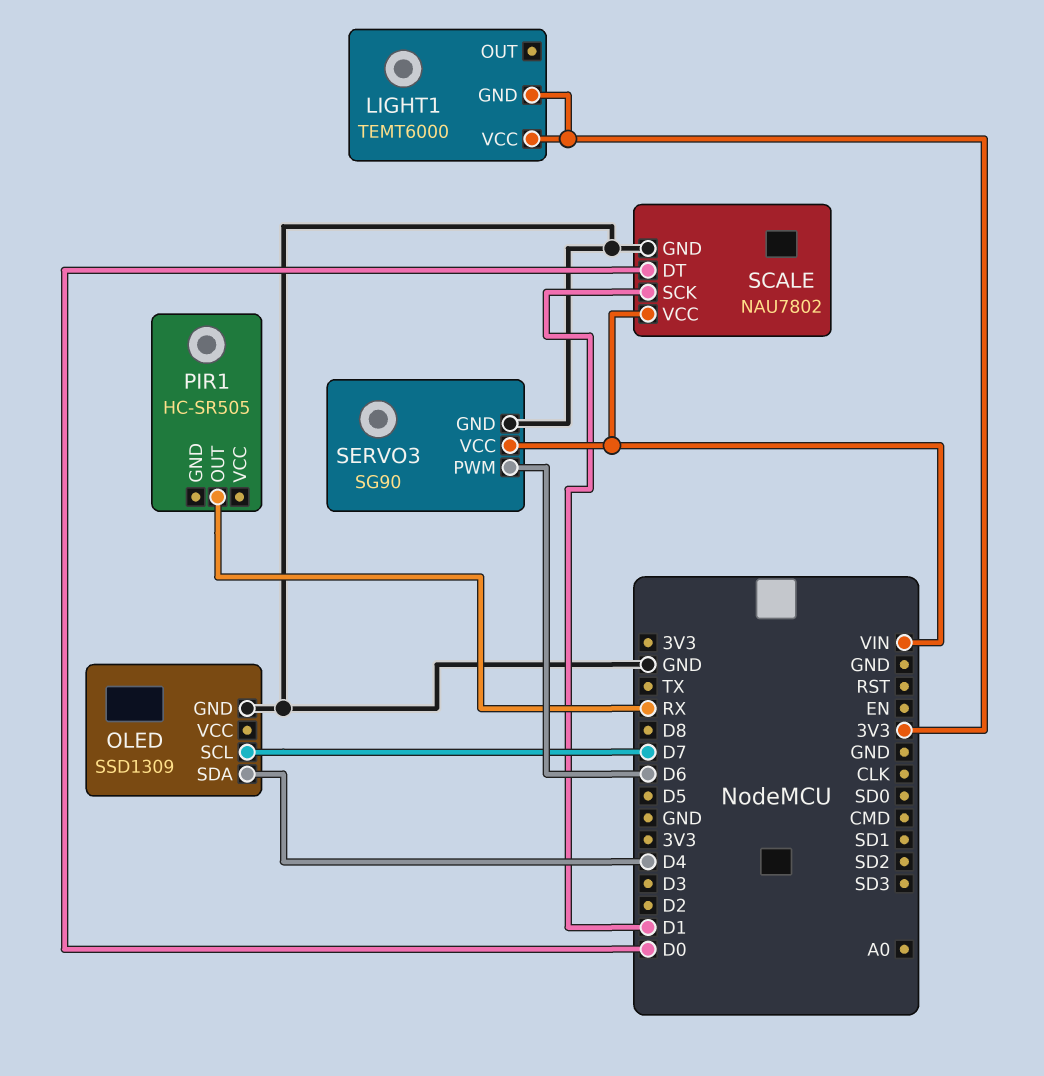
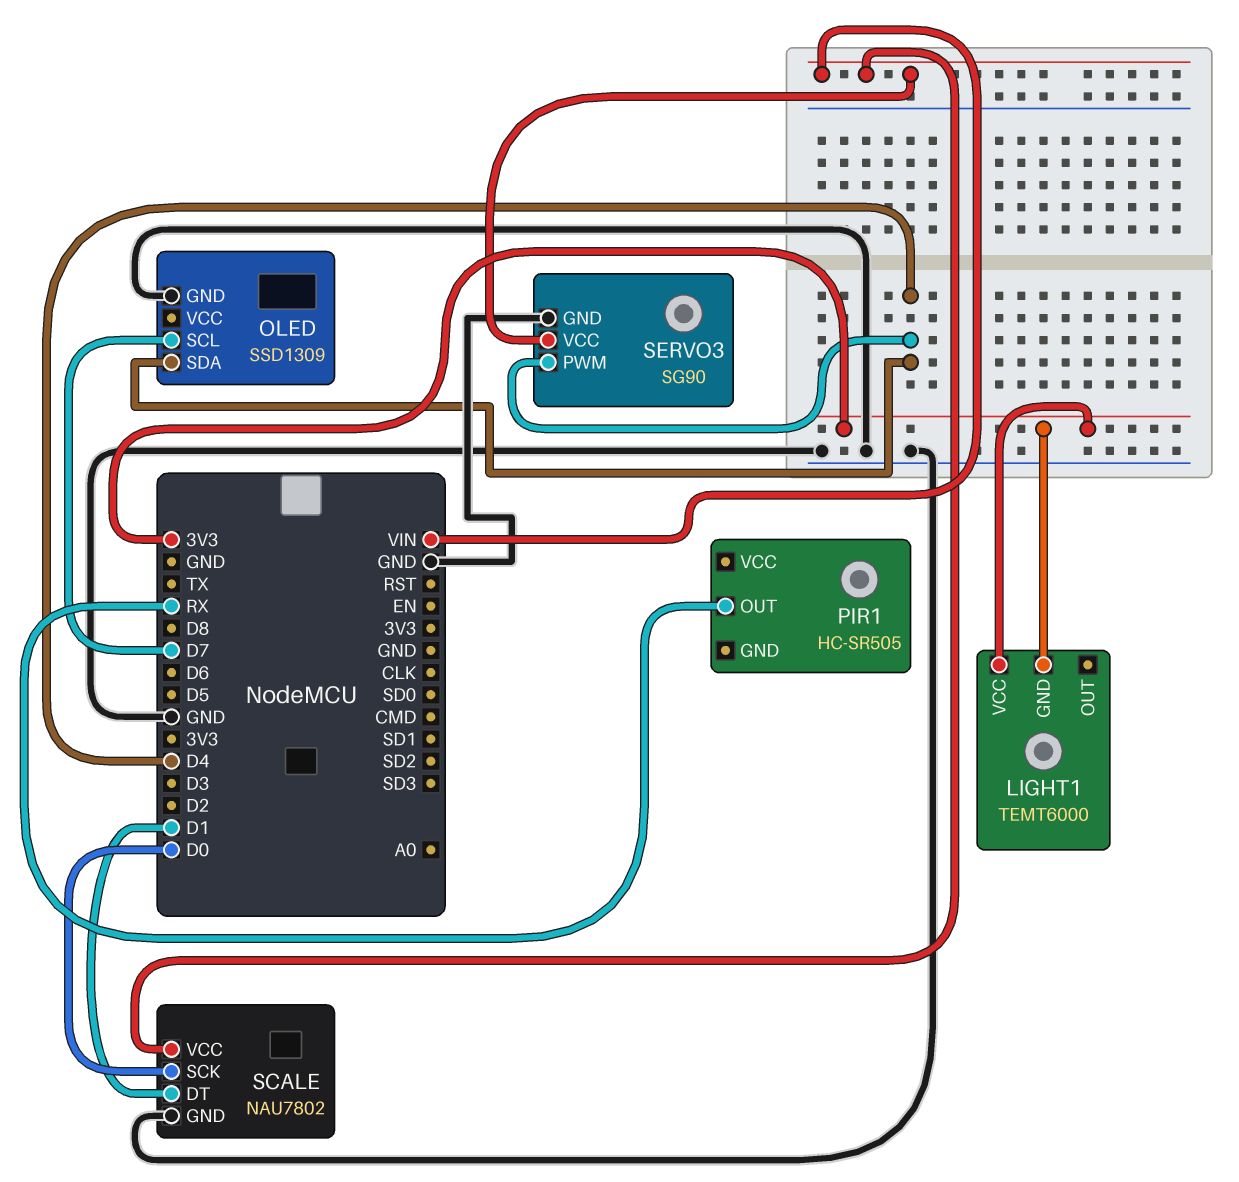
SCALE pin DT: D0 -> D1
SCALE pin SCK: D1 -> D0
SERVO3 pin PWM: D6 -> D4

